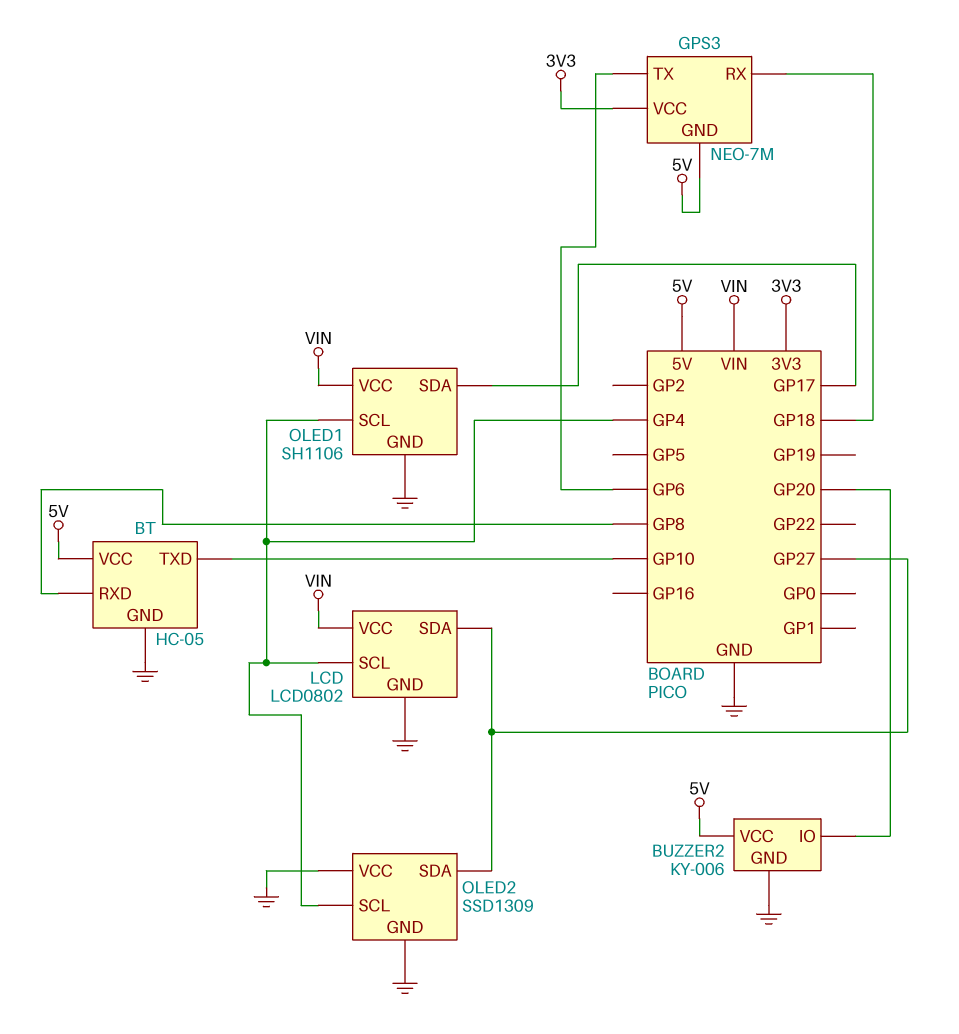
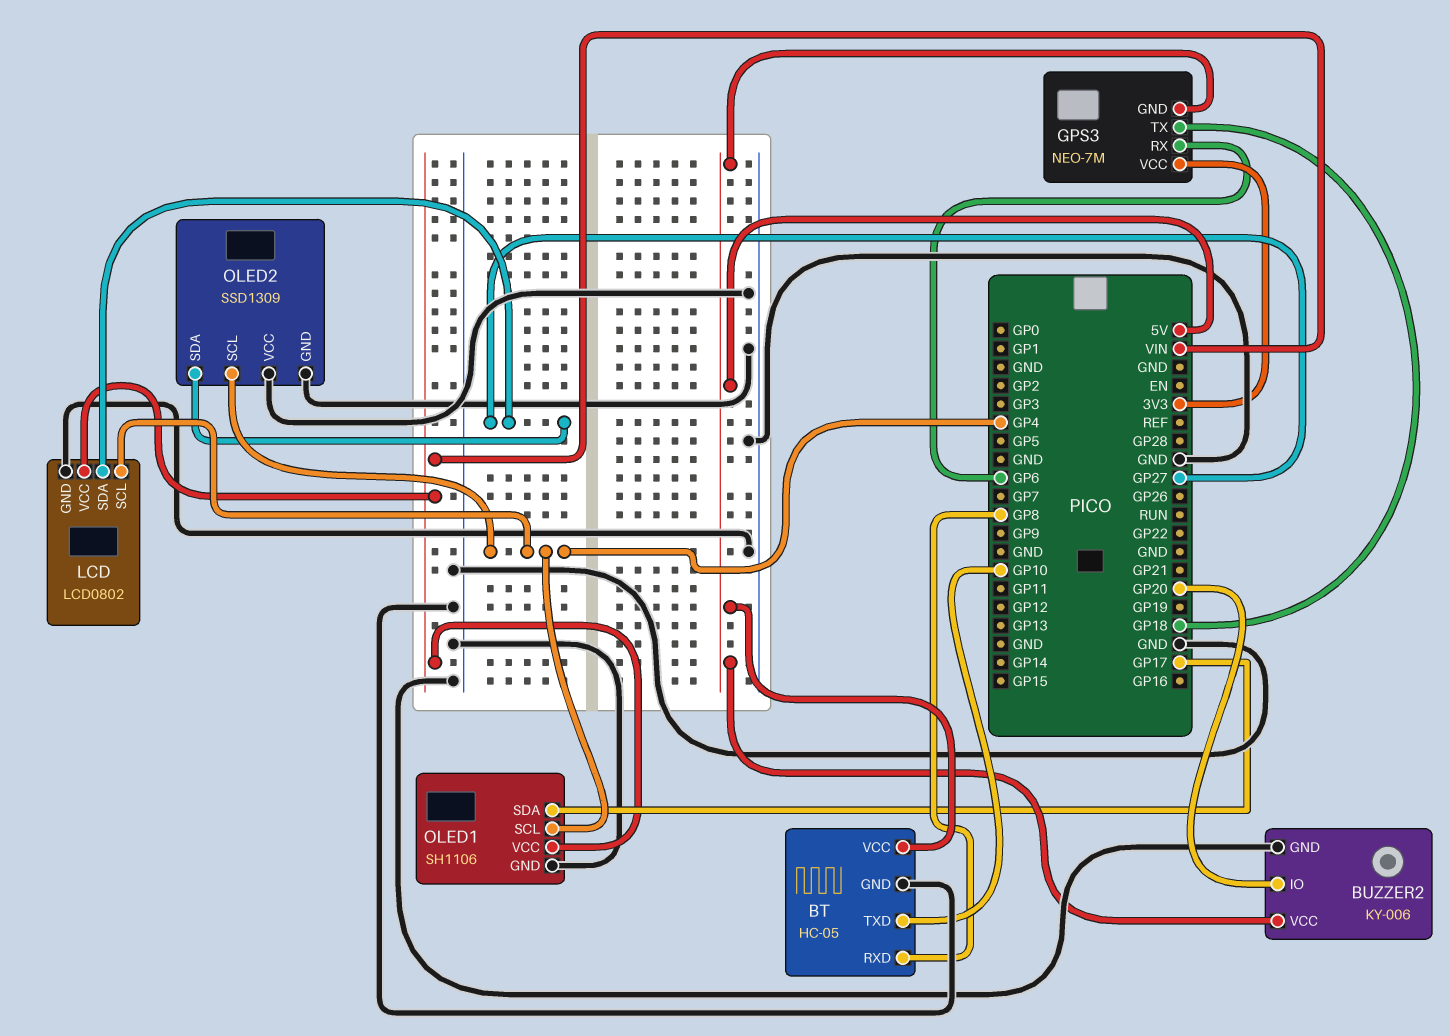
GPS3 pin RX: GP18 -> GP6
GPS3 pin TX: GP6 -> GP18

